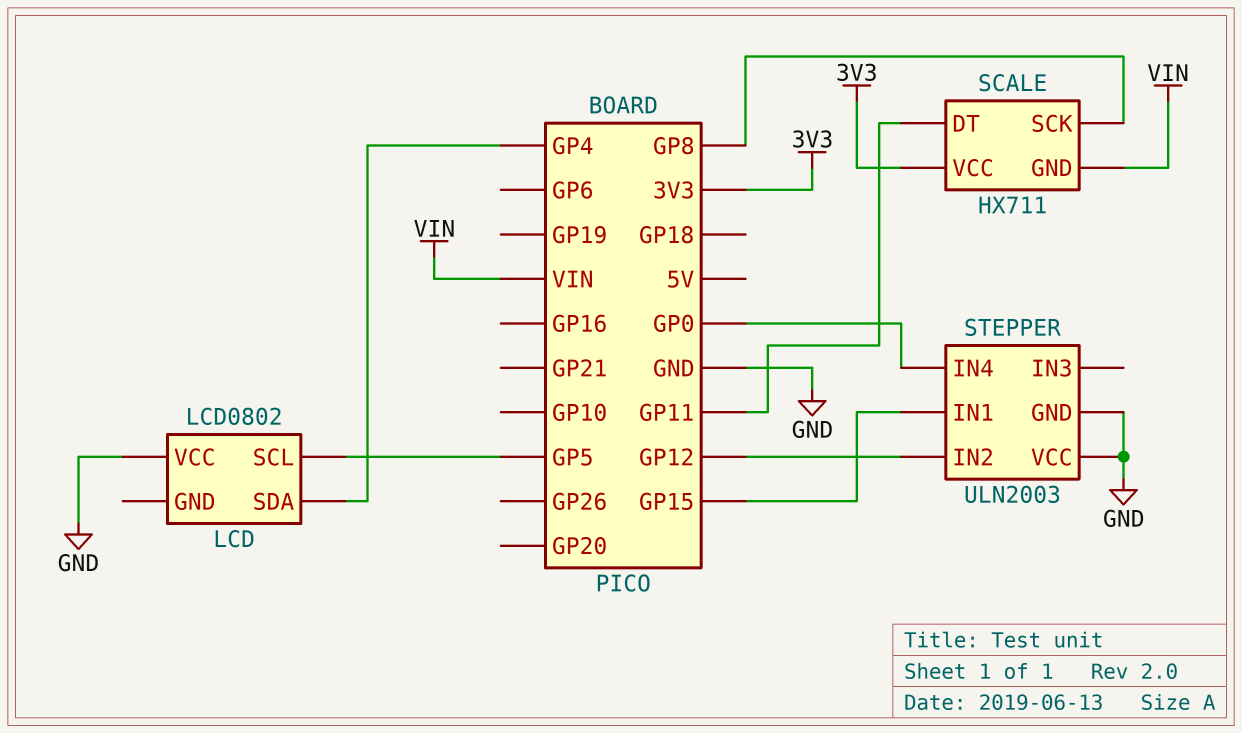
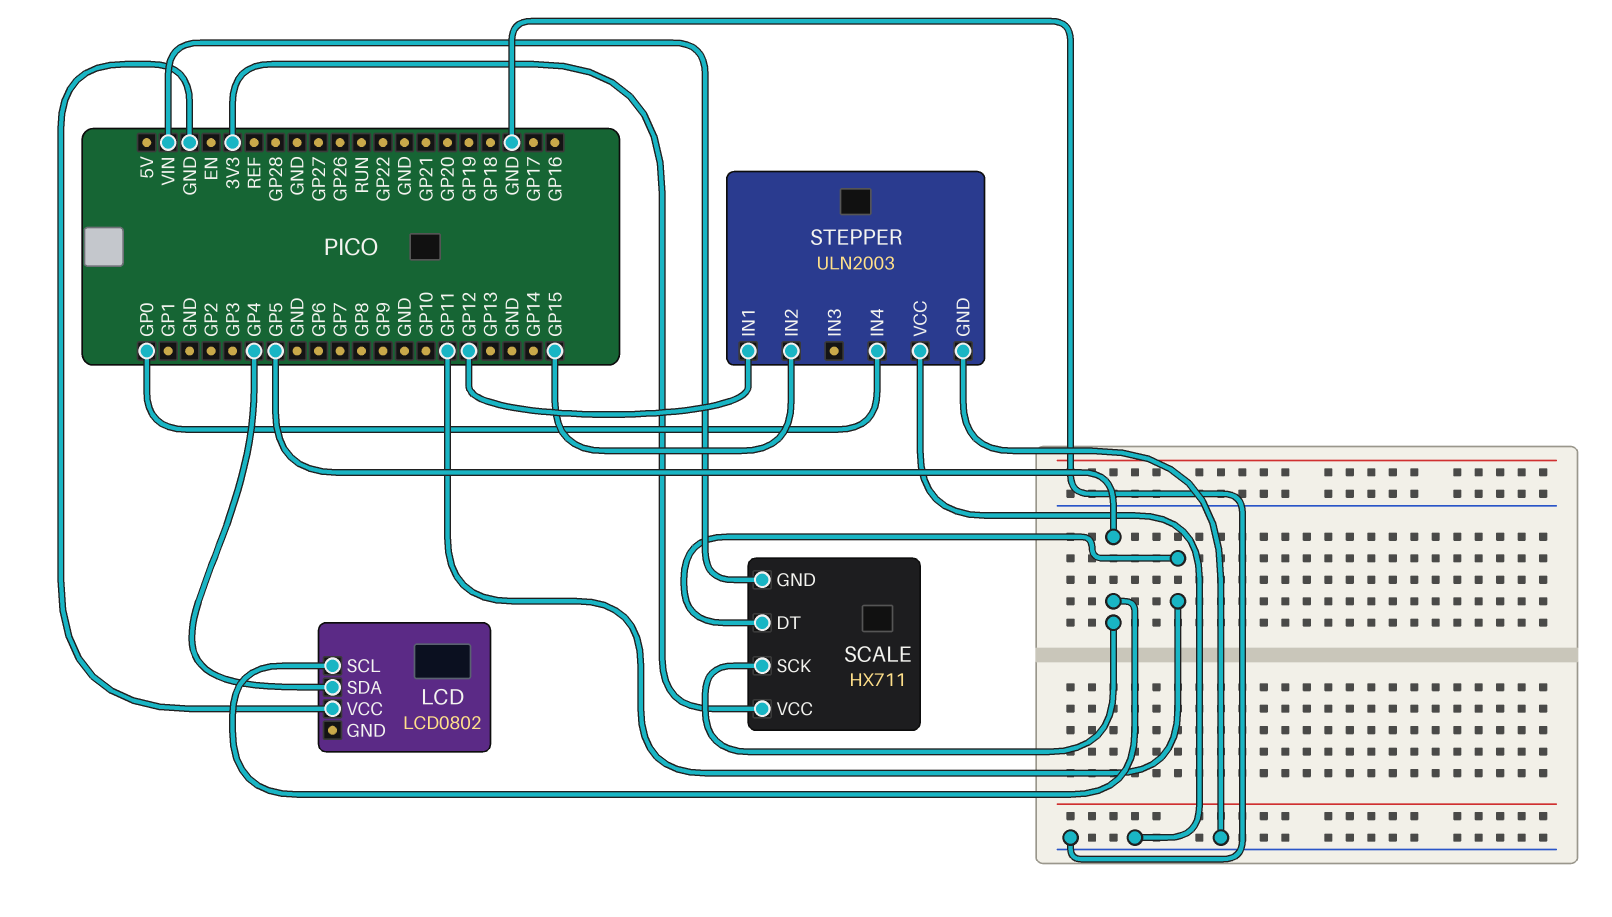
SCALE pin SCK: GP8 -> GP5
STEPPER pin IN1: GP15 -> GP12
STEPPER pin IN2: GP12 -> GP15

